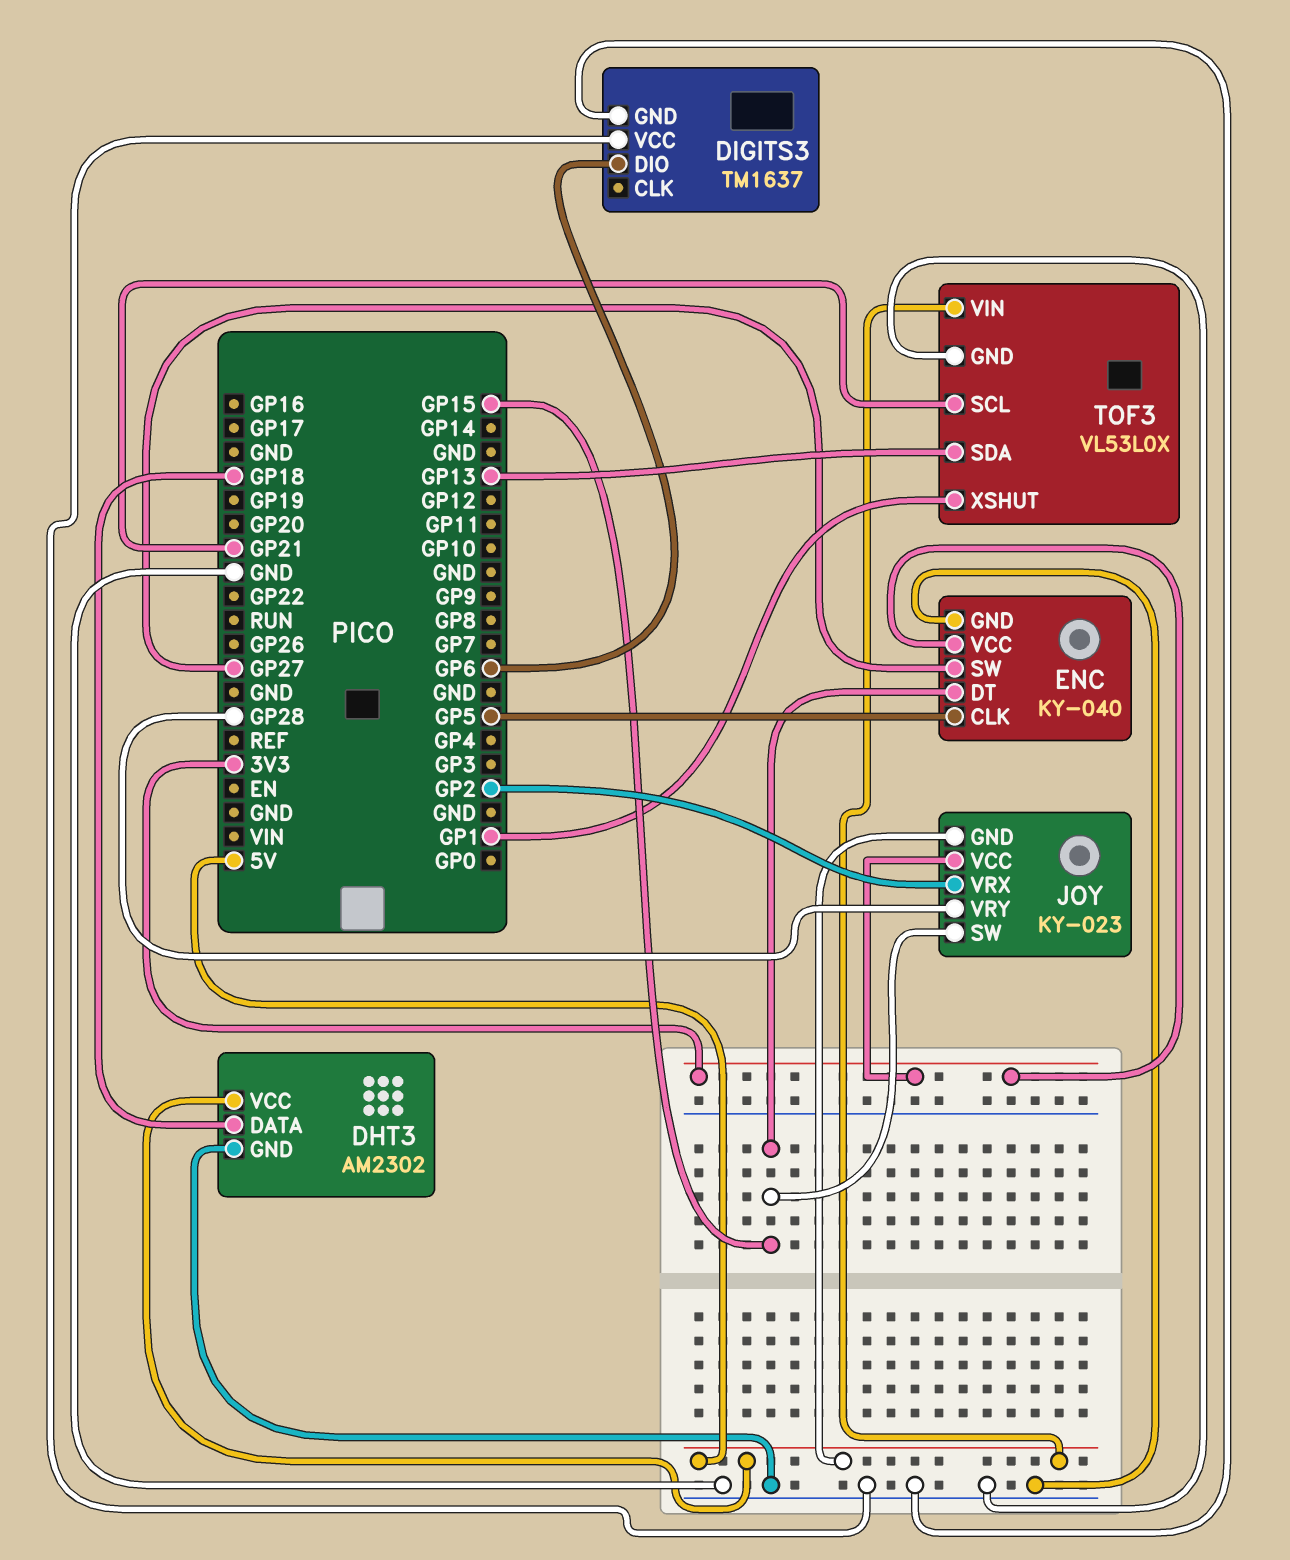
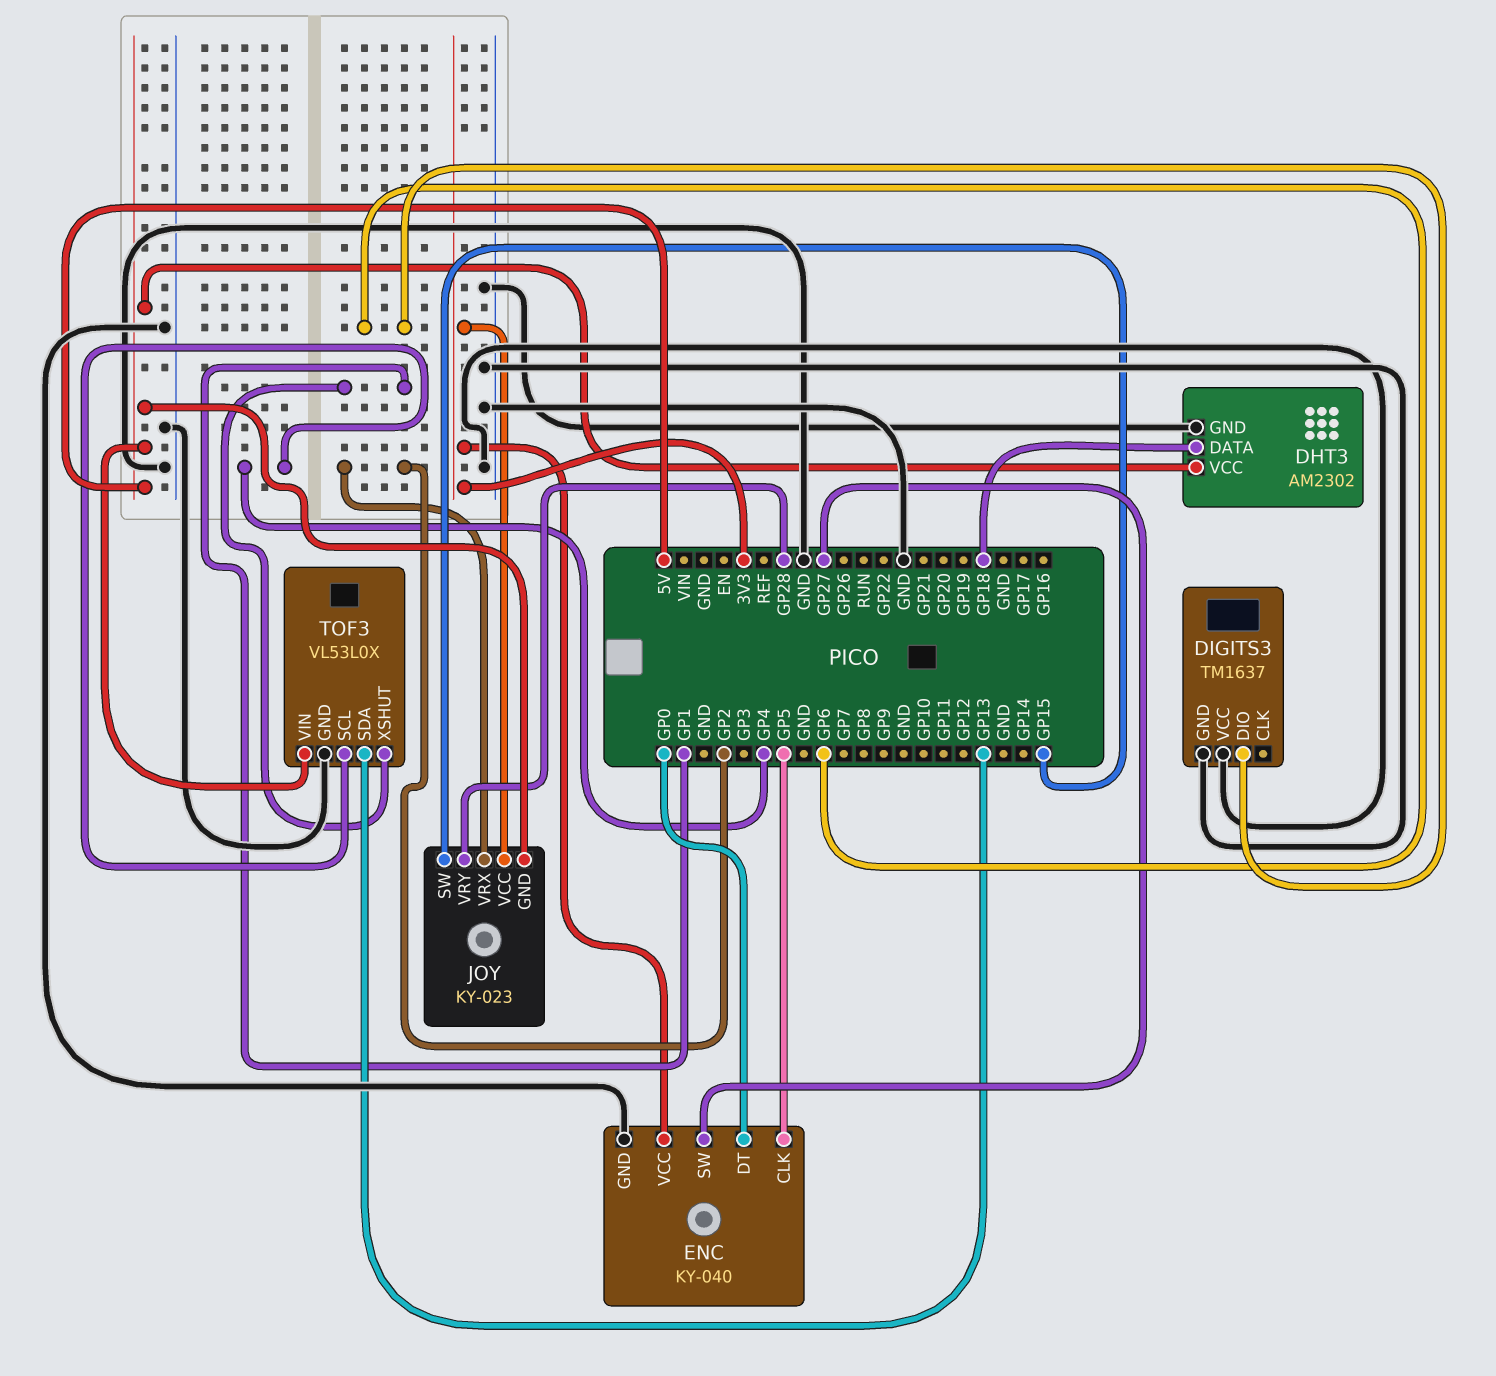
ENC pin DT: GP15 -> GP0
TOF3 pin SCL: GP21 -> GP4

